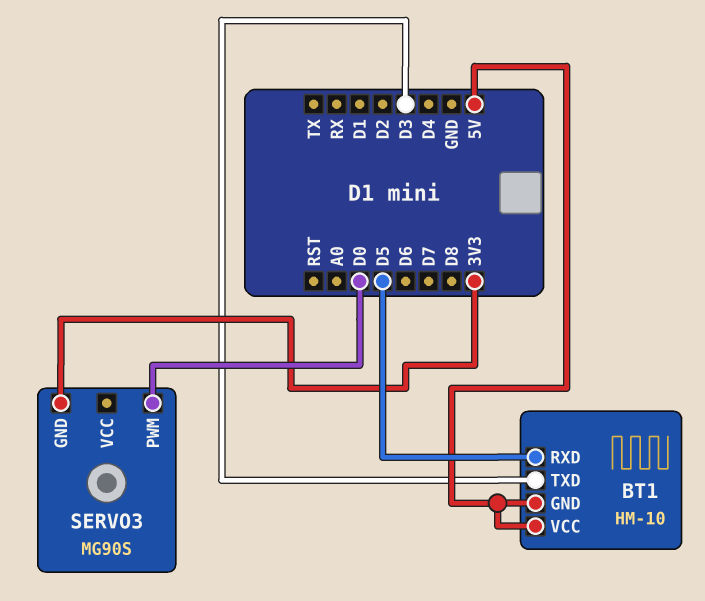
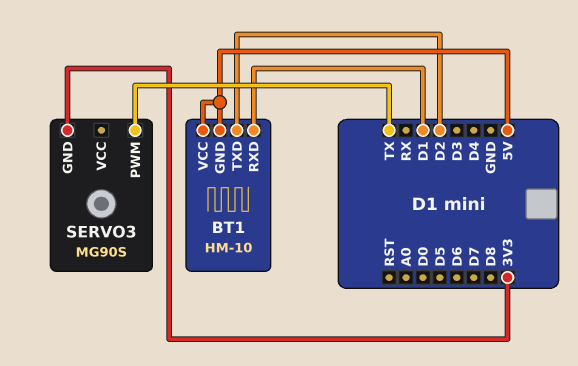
BT1 pin RXD: D5 -> D1
BT1 pin TXD: D3 -> D2
SERVO3 pin PWM: D0 -> TX

